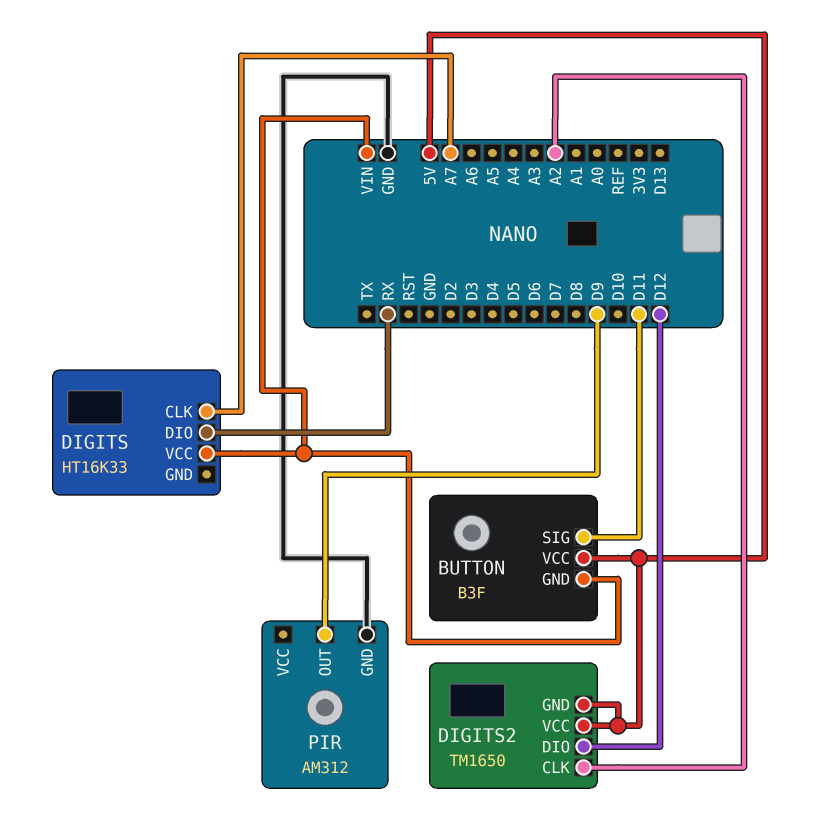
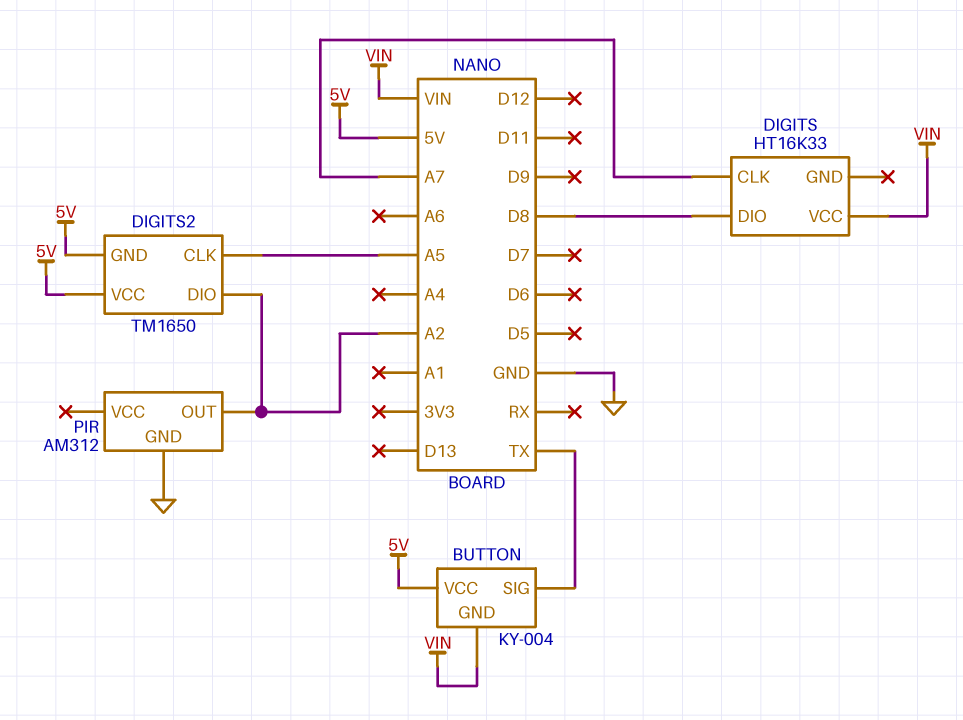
BUTTON: B3F -> KY-004
BUTTON pin SIG: D11 -> TX
DIGITS pin DIO: RX -> D8
DIGITS2 pin CLK: A2 -> A5
DIGITS2 pin DIO: D12 -> A2
PIR pin OUT: D9 -> A2

